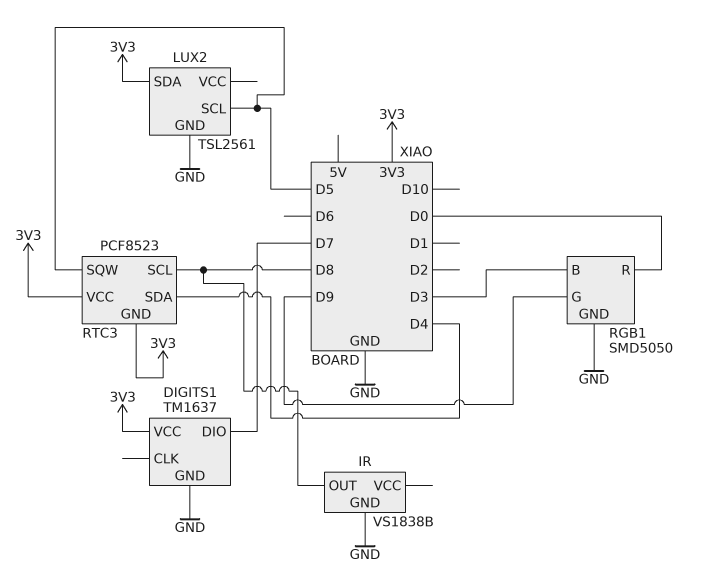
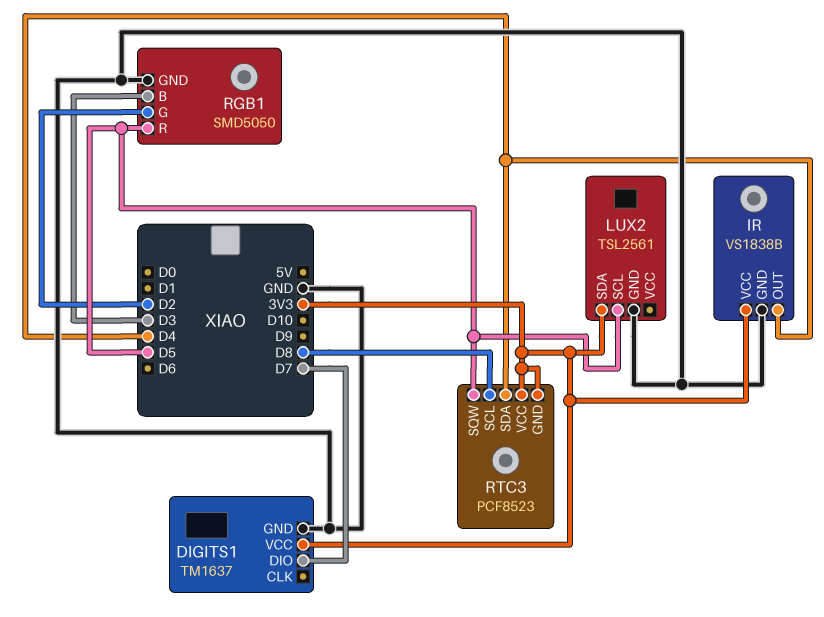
IR pin OUT: D8 -> D4
IR pin VCC: none -> 3V3
RGB1 pin G: D9 -> D2
RGB1 pin R: D0 -> D5

